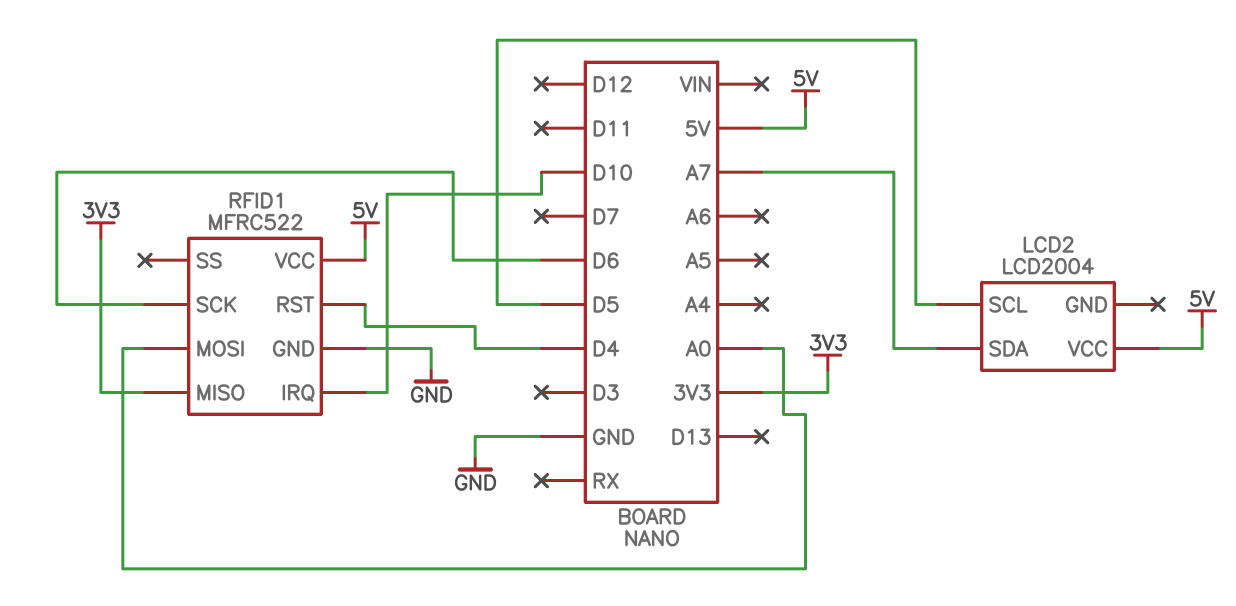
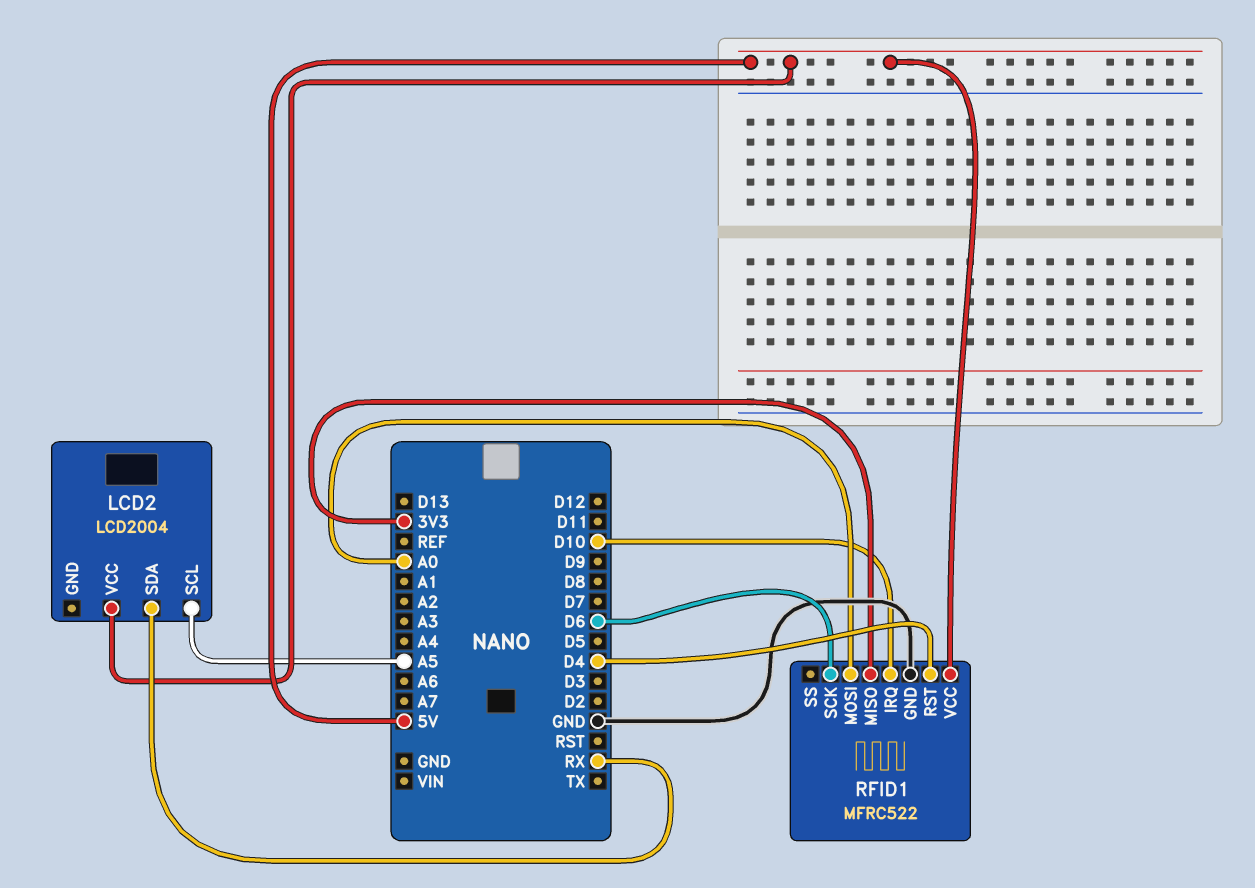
LCD2 pin SCL: D5 -> A5
LCD2 pin SDA: A7 -> RX

